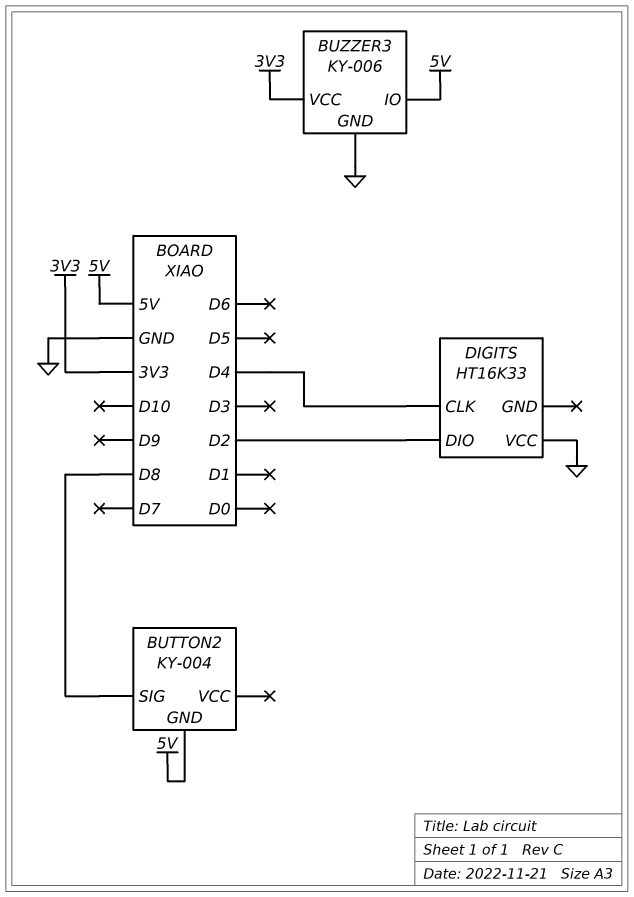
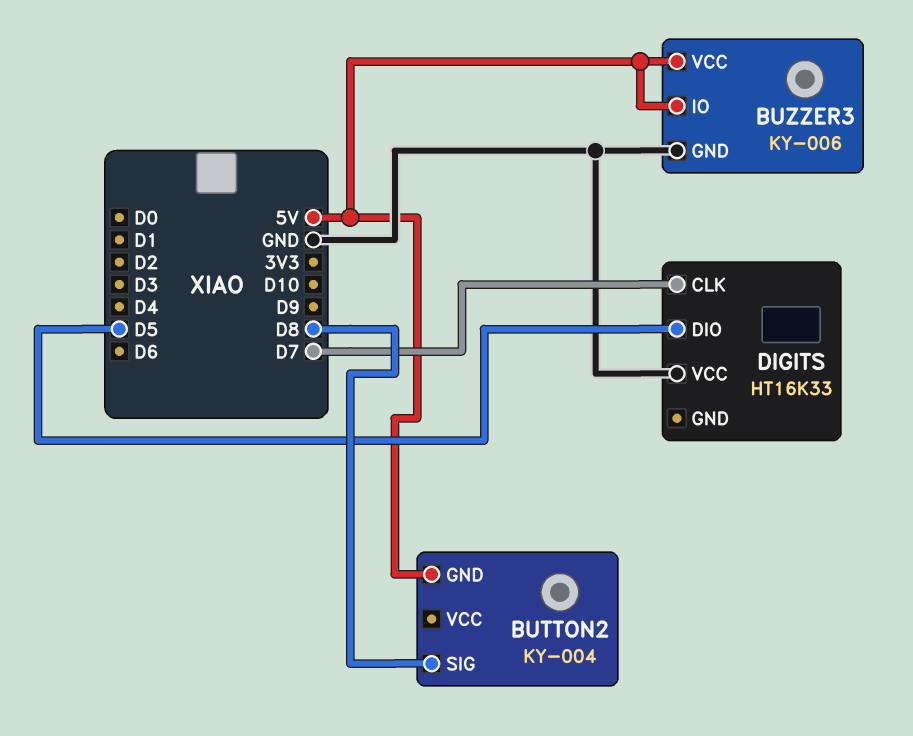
BUZZER3 pin VCC: 3V3 -> 5V
DIGITS pin CLK: D4 -> D7
DIGITS pin DIO: D2 -> D5

